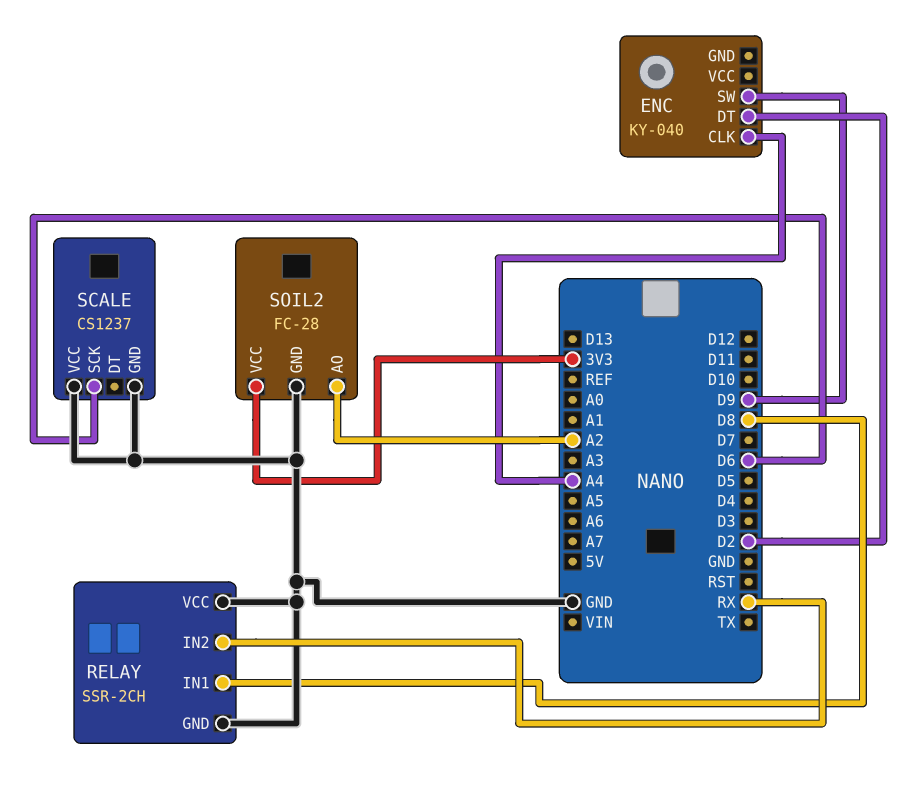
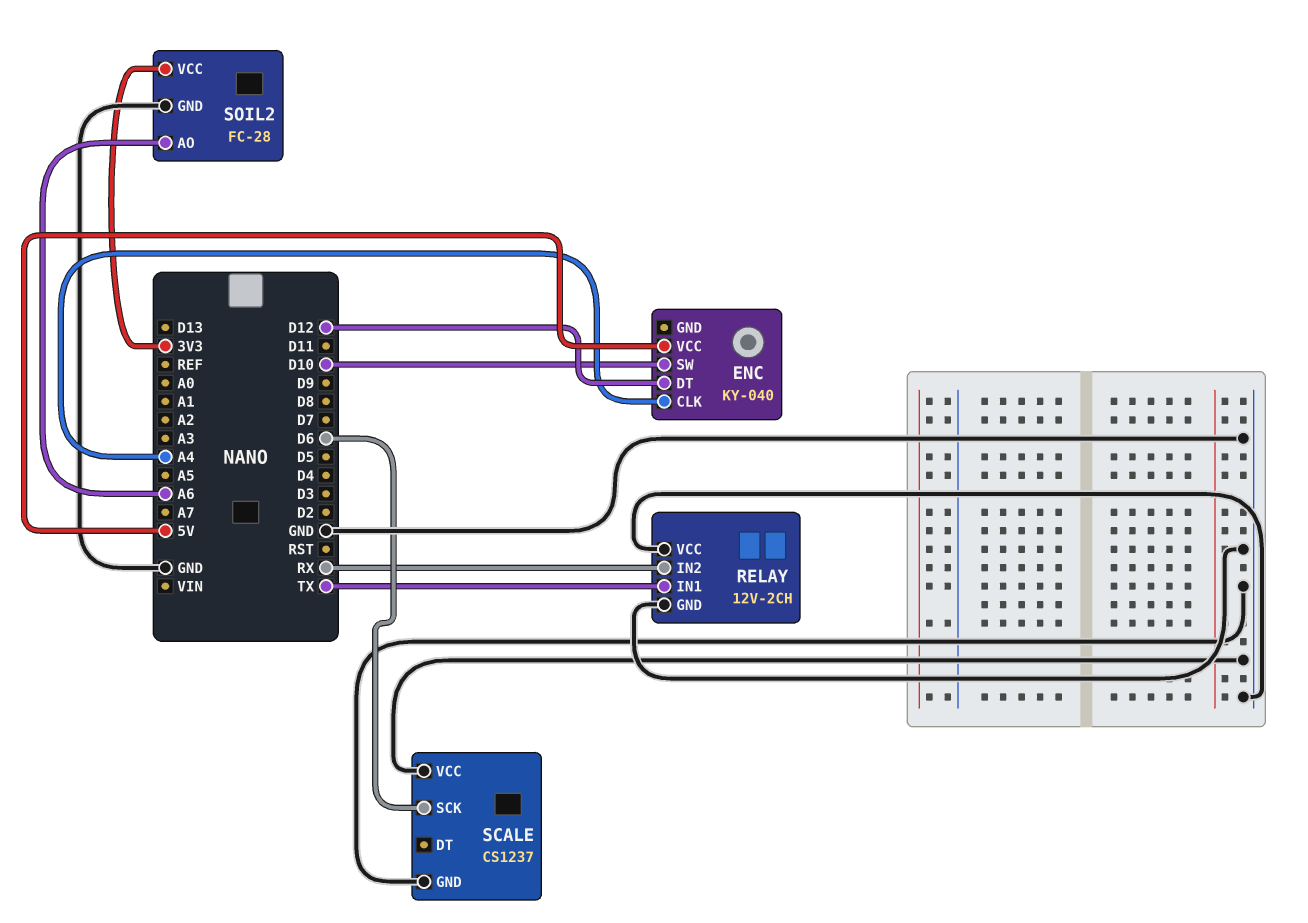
ENC pin DT: D2 -> D12
ENC pin SW: D9 -> D10
ENC pin VCC: none -> 5V
RELAY: SSR-2CH -> 12V-2CH
RELAY pin IN1: D8 -> TX
SOIL2 pin AO: A2 -> A6

